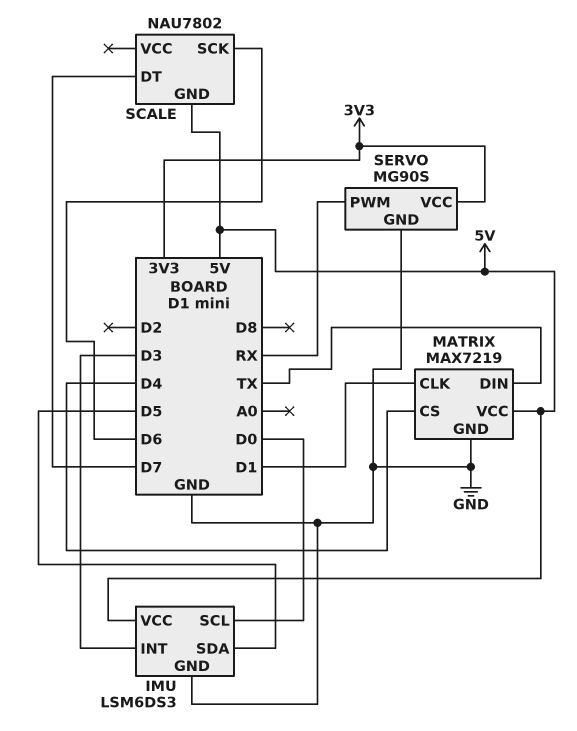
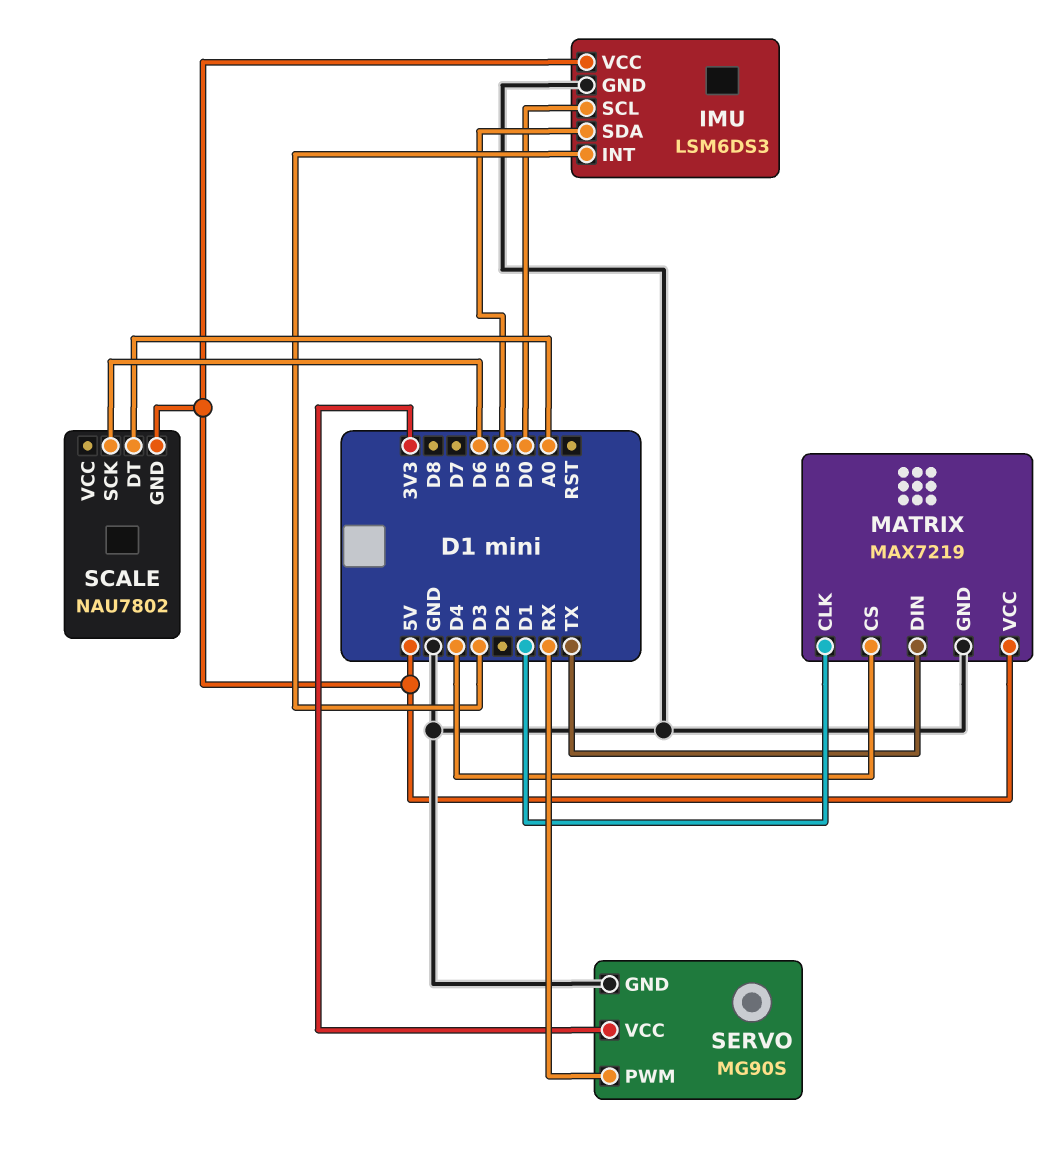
SCALE pin DT: D7 -> A0

